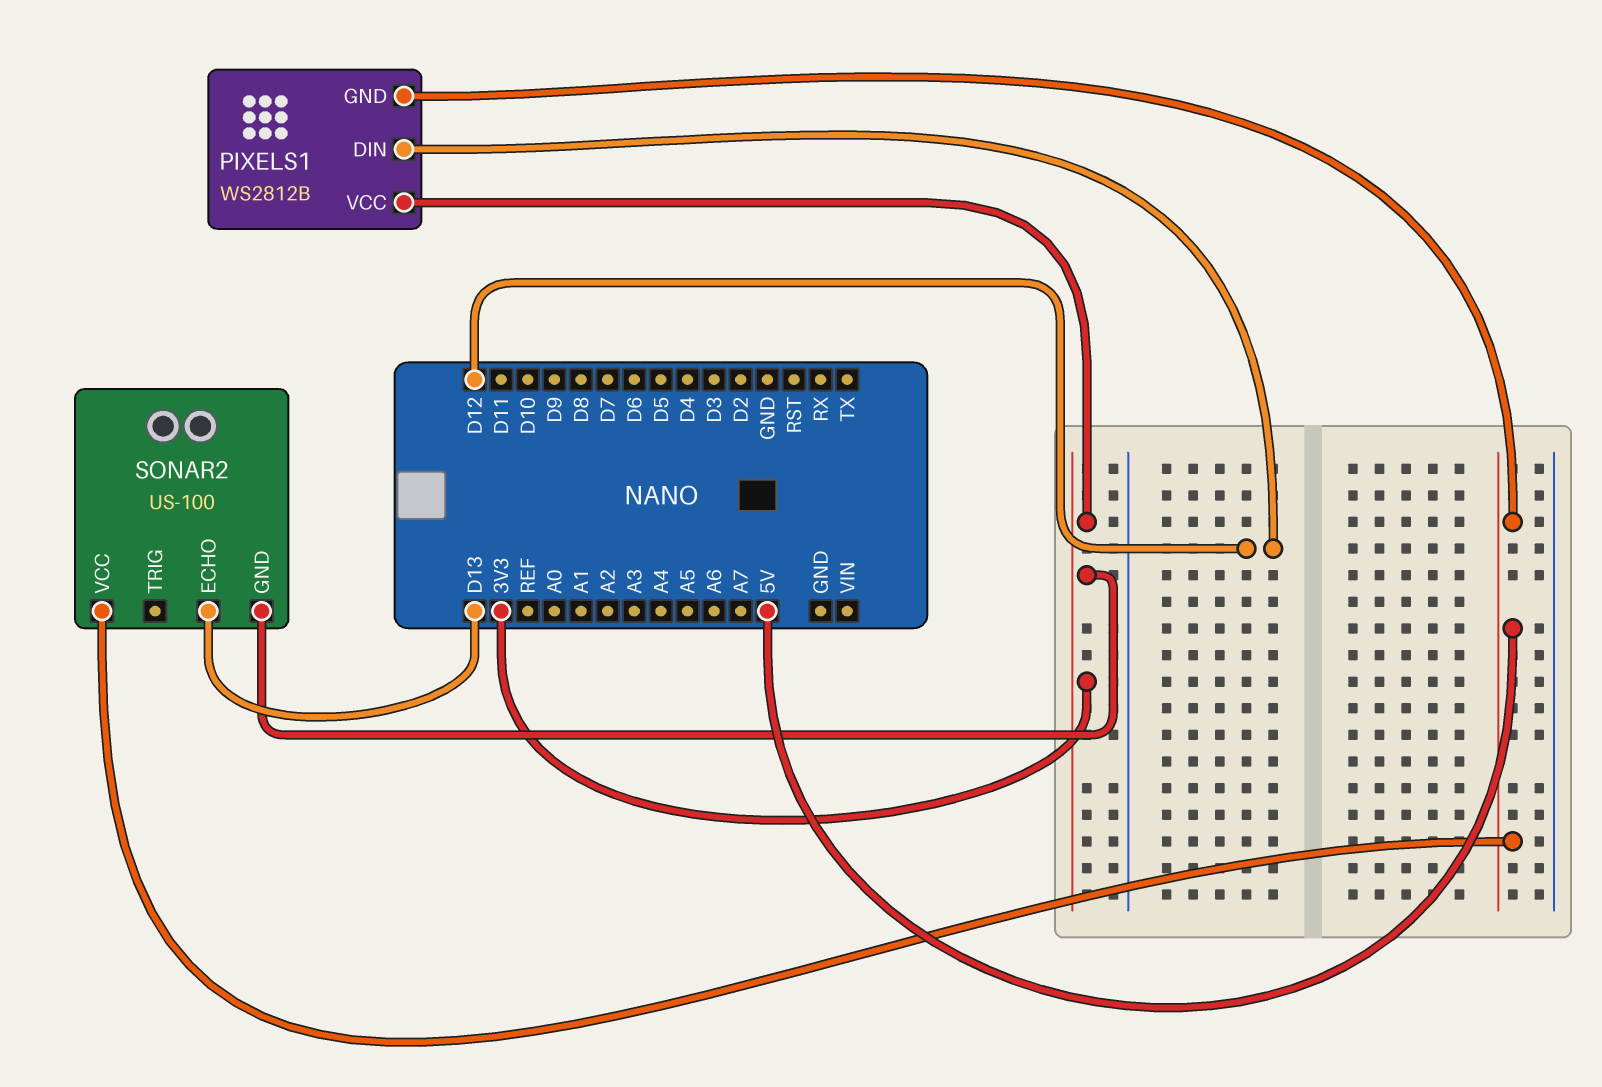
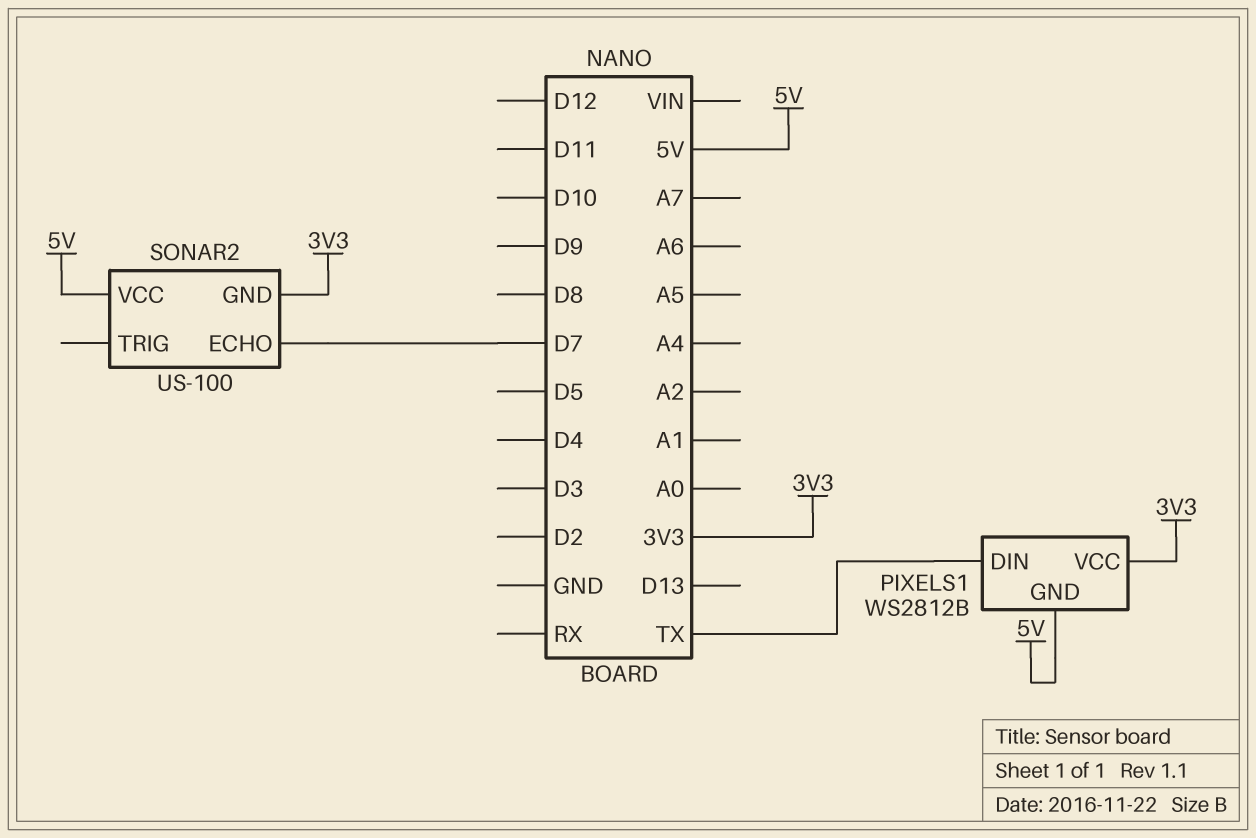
PIXELS1 pin DIN: D12 -> TX
SONAR2 pin ECHO: D13 -> D7

